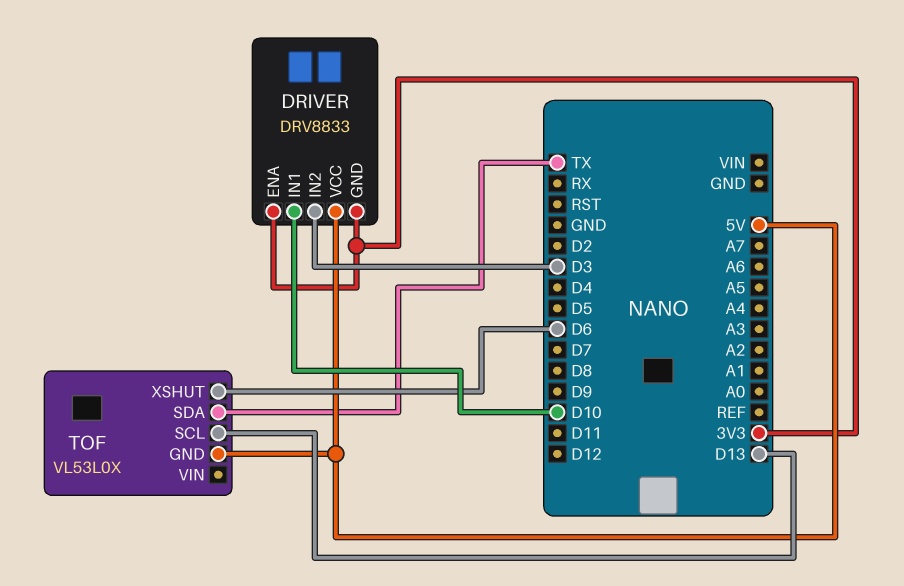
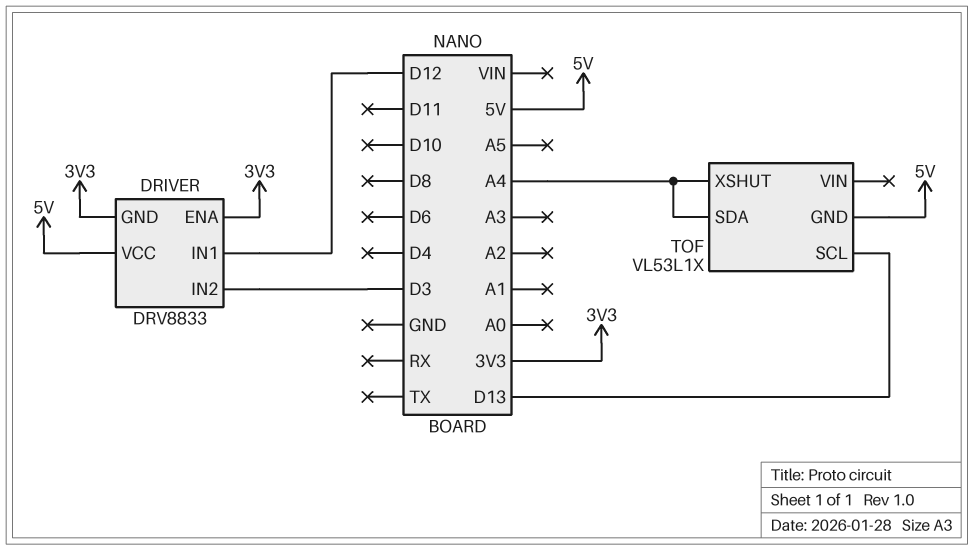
DRIVER pin IN1: D10 -> D12
TOF: VL53L0X -> VL53L1X
TOF pin SDA: TX -> A4
TOF pin XSHUT: D6 -> A4

